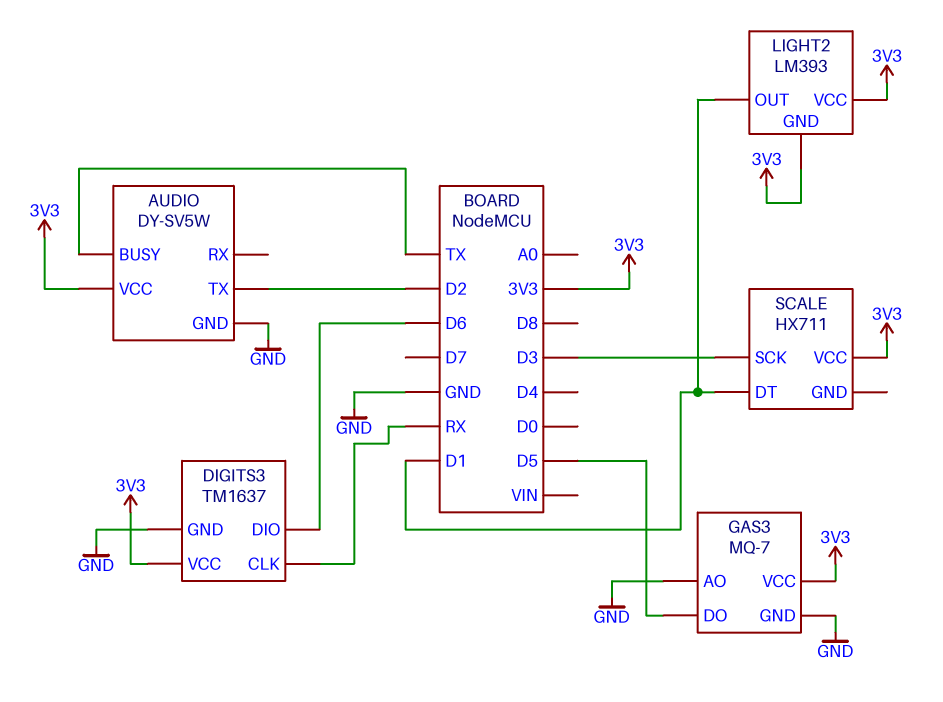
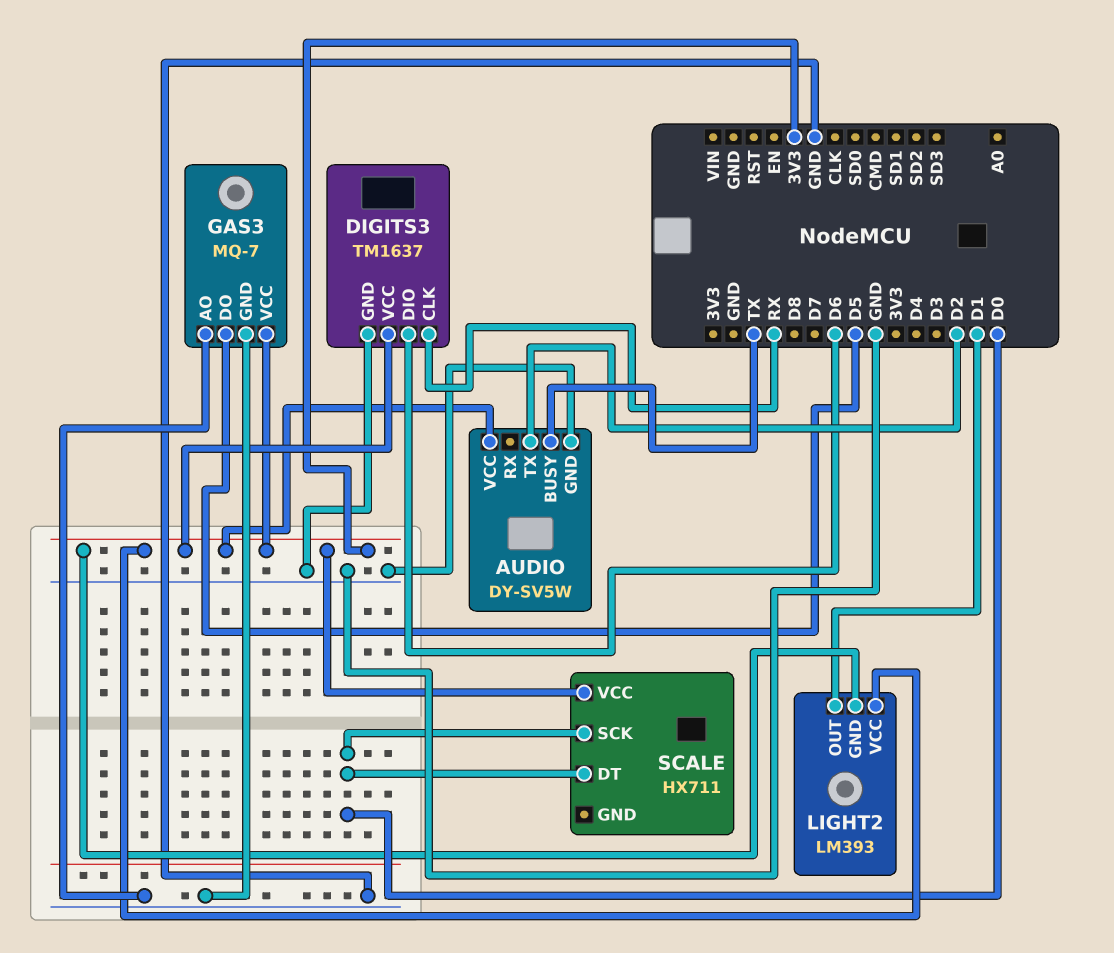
SCALE pin DT: D1 -> D0
SCALE pin SCK: D3 -> D0

